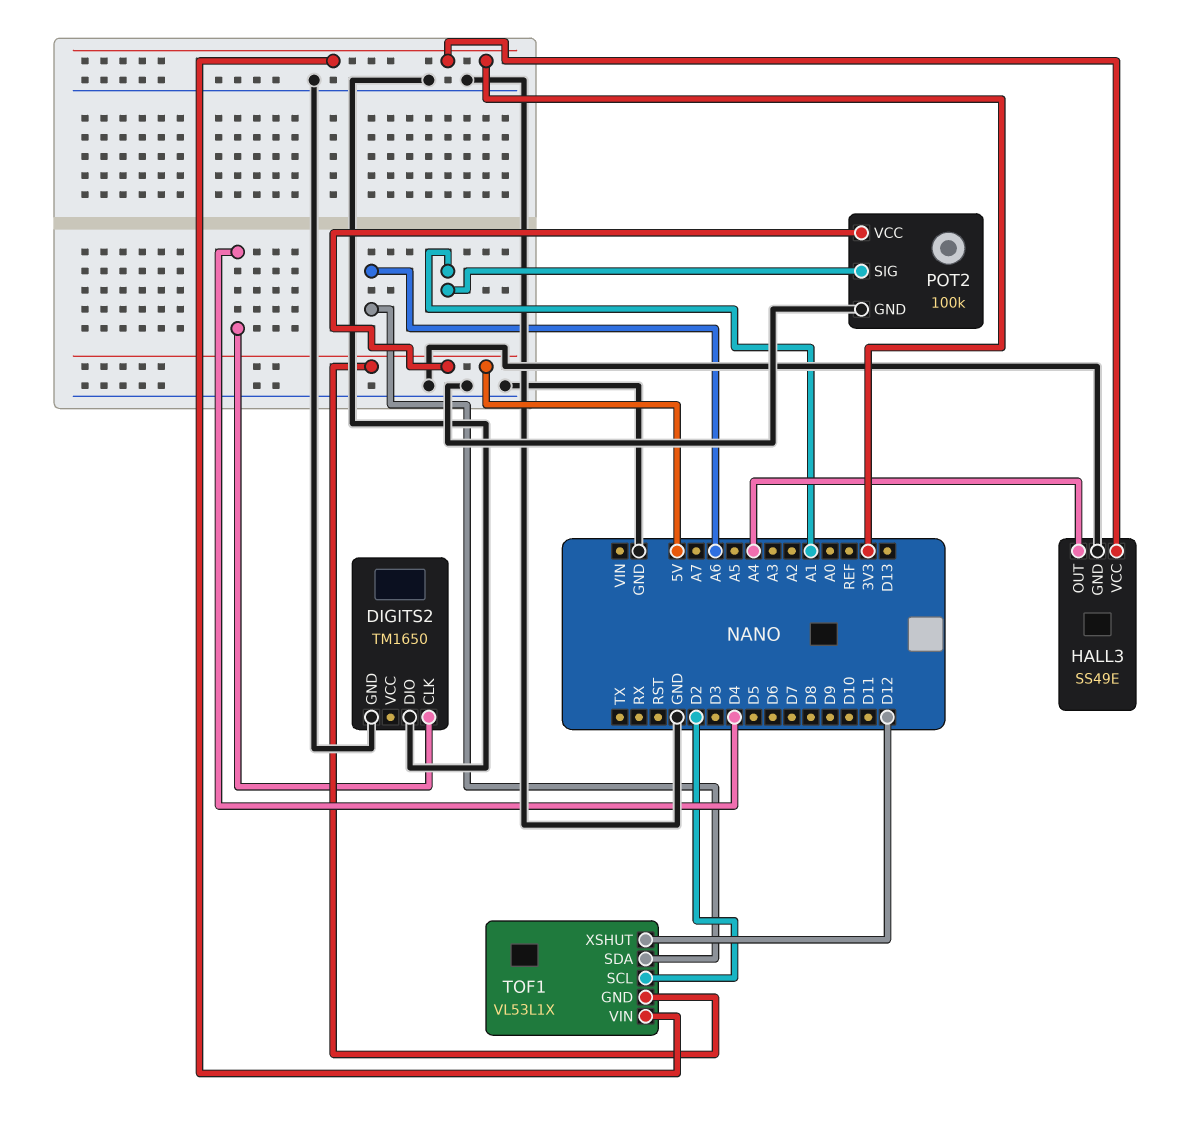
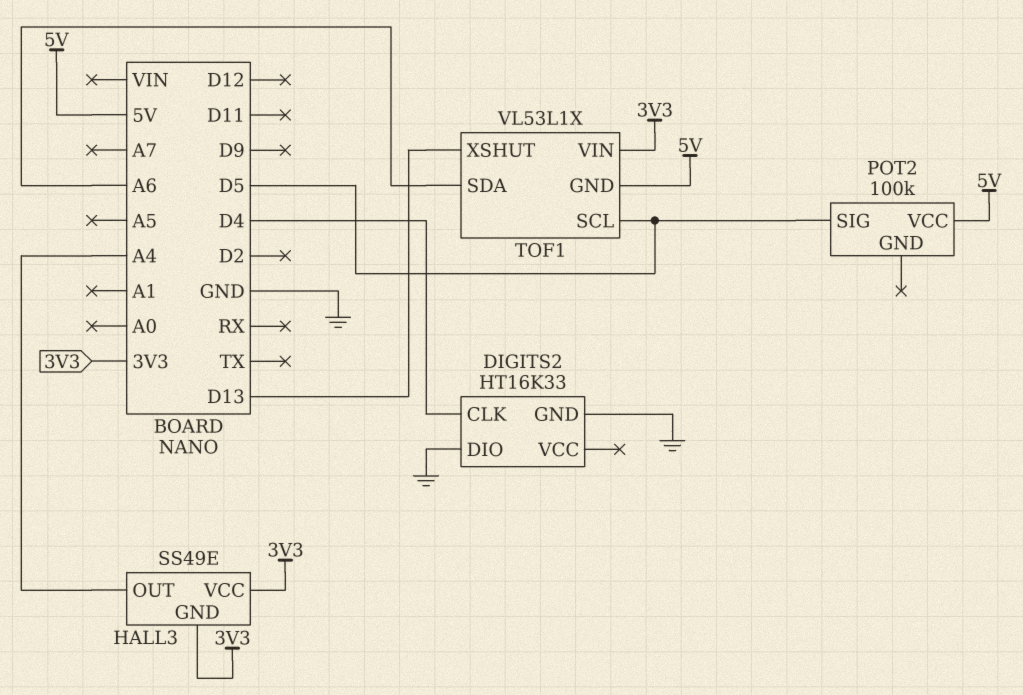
DIGITS2: TM1650 -> HT16K33
HALL3 pin GND: GND -> 3V3
POT2 pin GND: GND -> none
POT2 pin SIG: A1 -> D5
TOF1 pin SCL: D2 -> D5
TOF1 pin XSHUT: D12 -> D13

